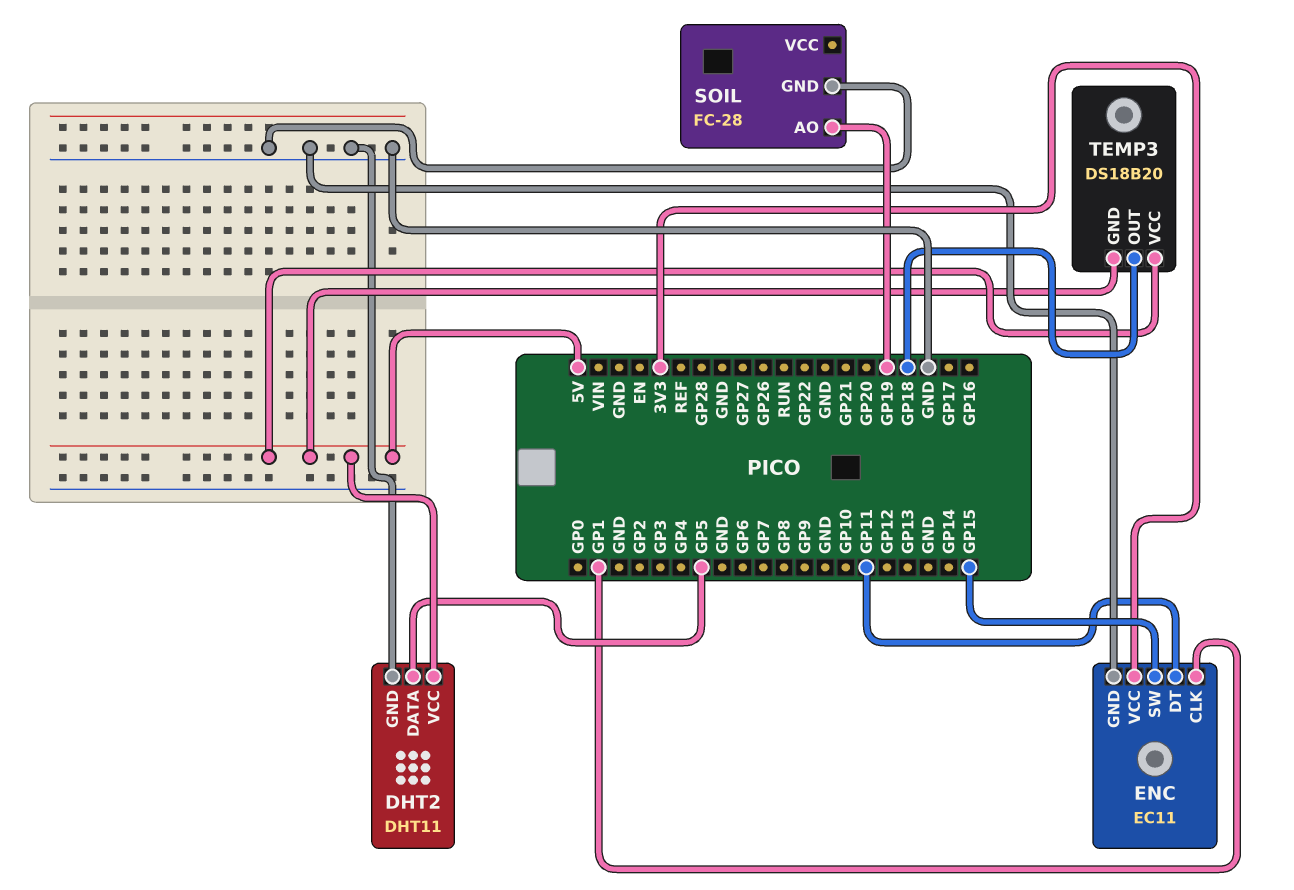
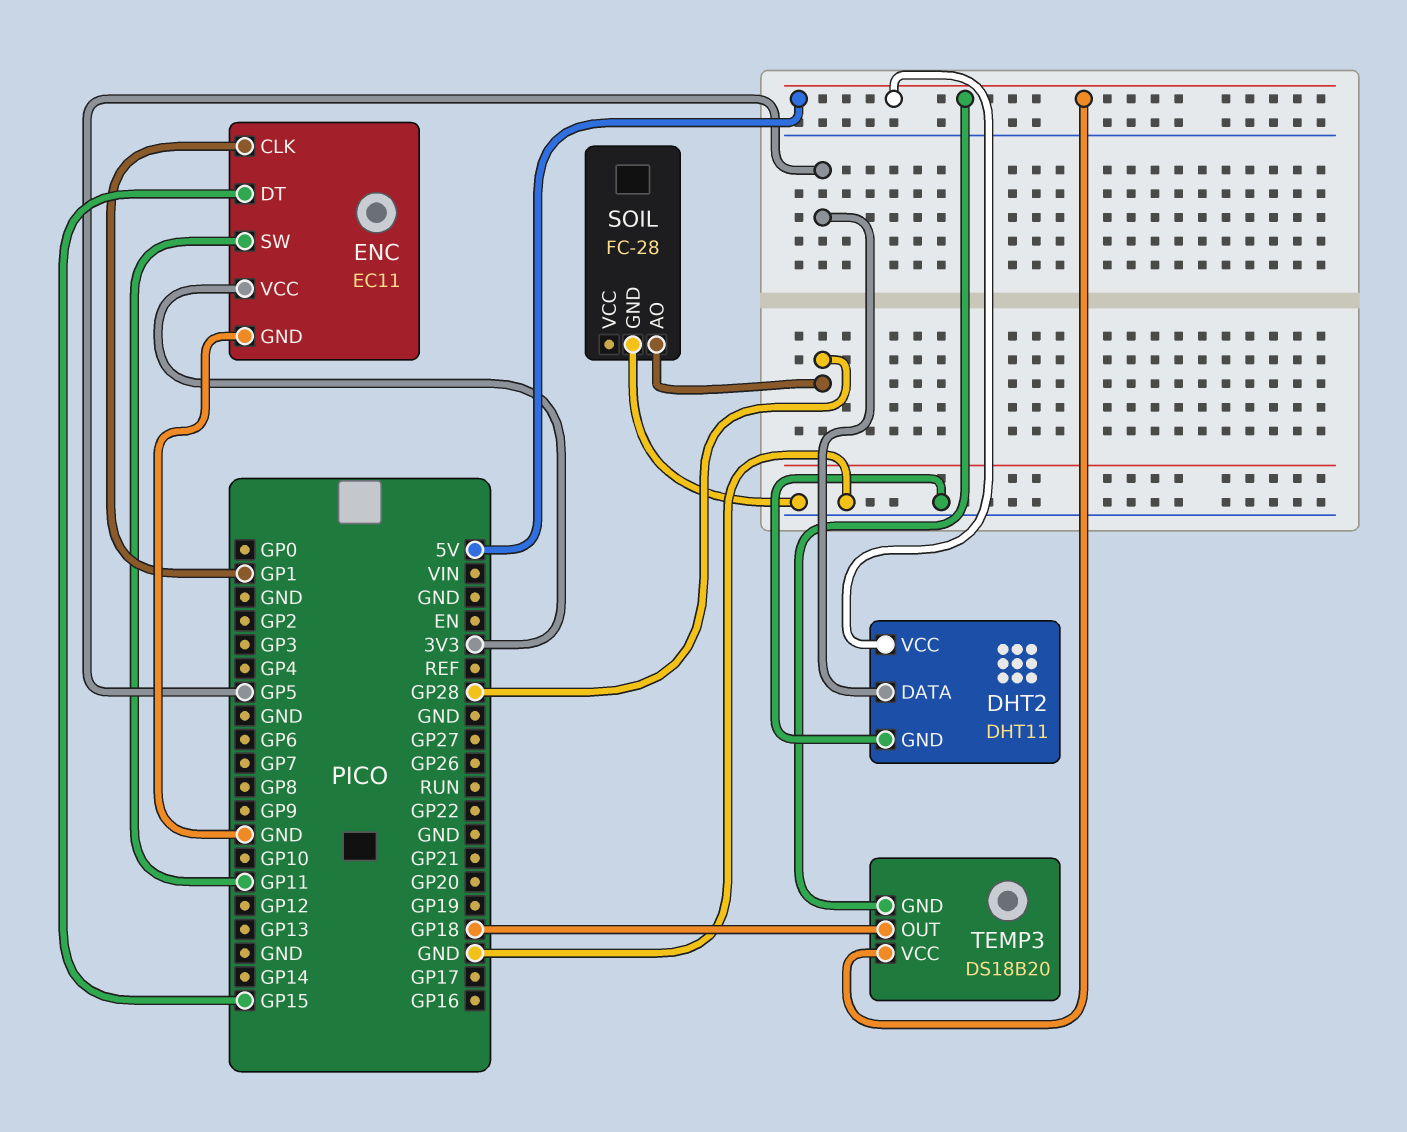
ENC pin DT: GP11 -> GP15
ENC pin SW: GP15 -> GP11
SOIL pin AO: GP19 -> GP28

